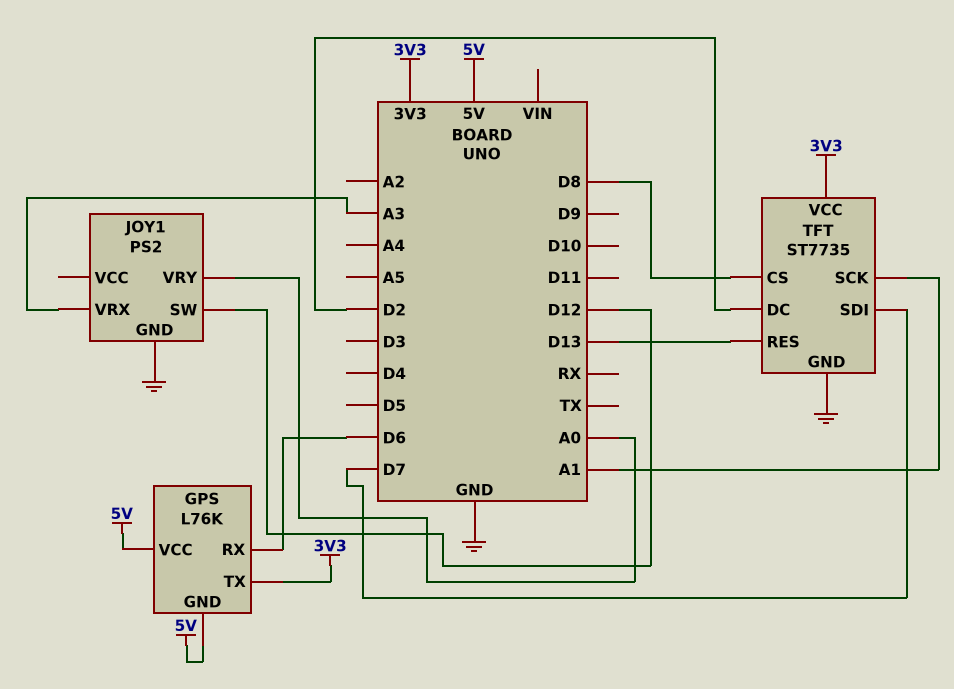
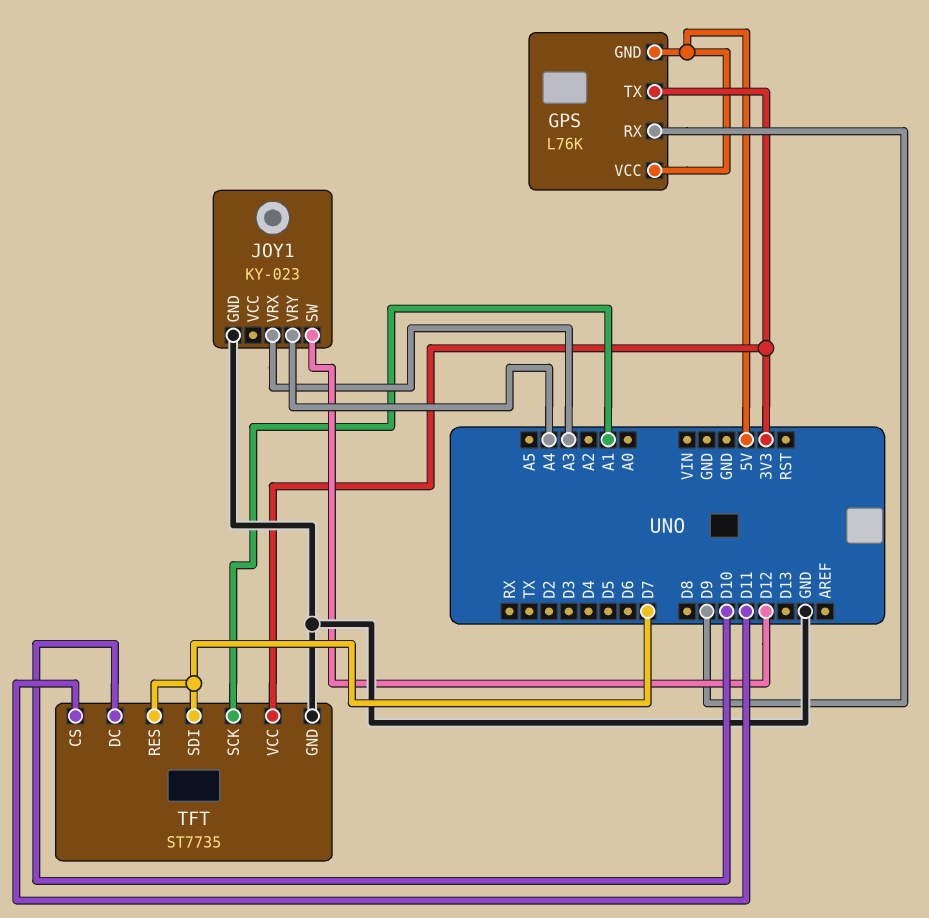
GPS pin RX: D6 -> D9
JOY1: PS2 -> KY-023
JOY1 pin VRY: A0 -> A4
TFT pin CS: D8 -> D11
TFT pin DC: D2 -> D10
TFT pin RES: D13 -> D7

